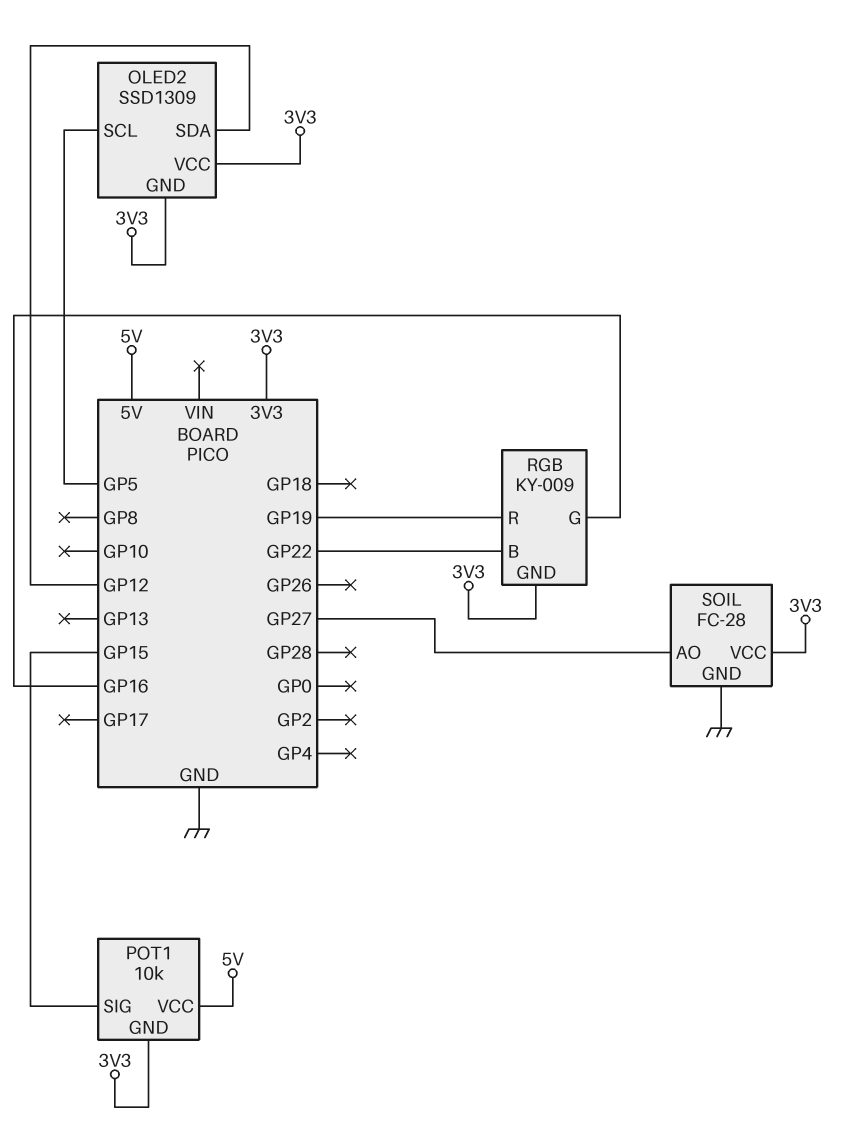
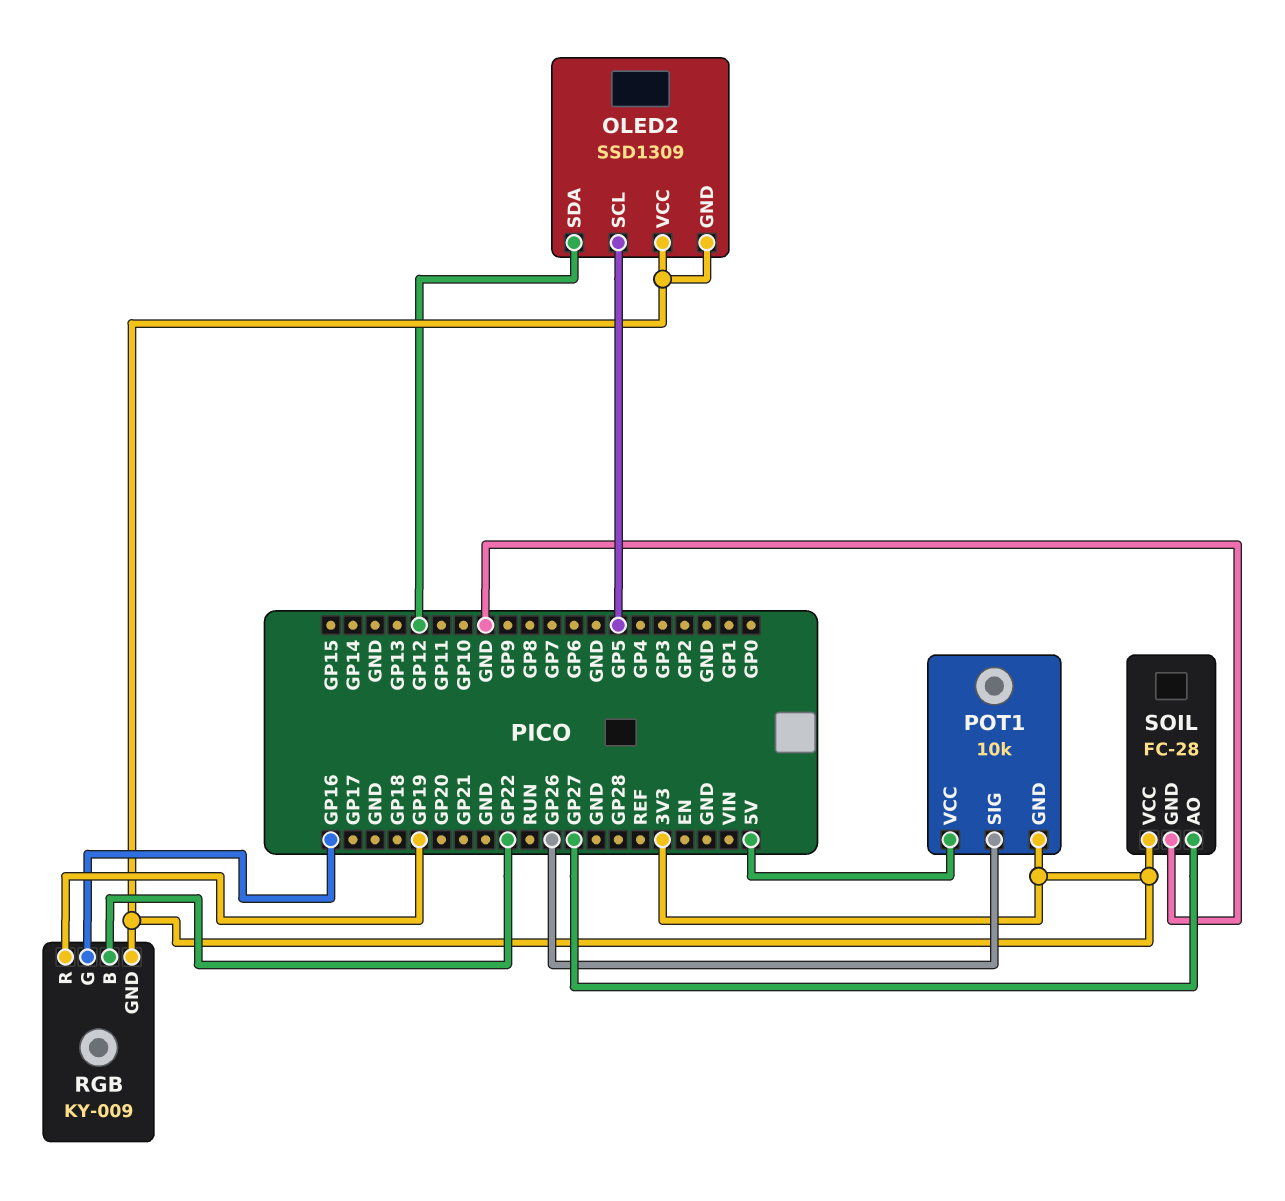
POT1 pin SIG: GP15 -> GP26

